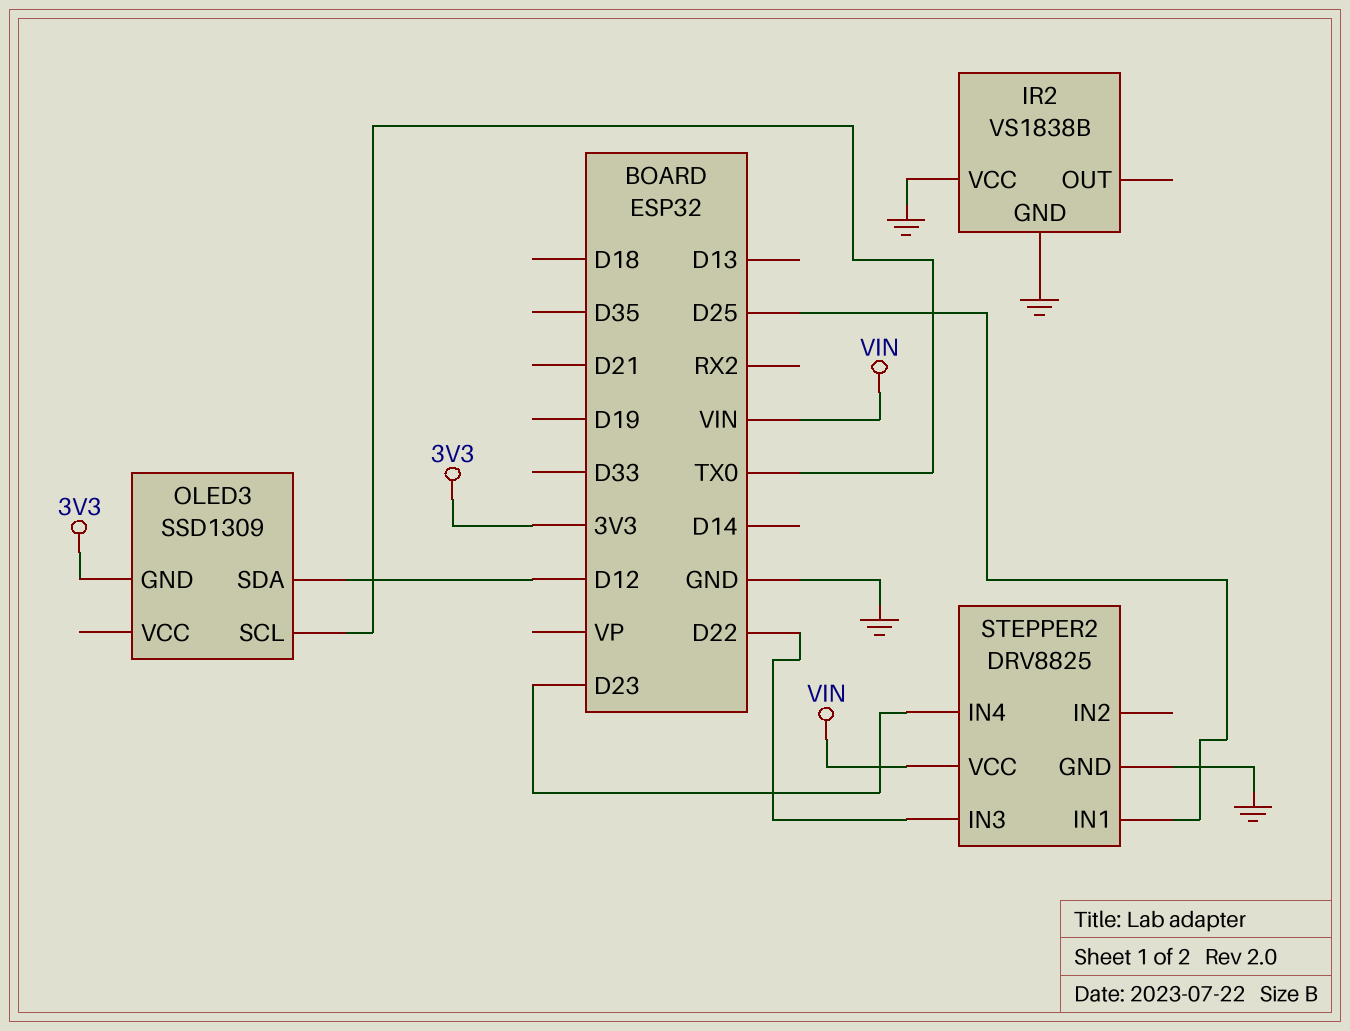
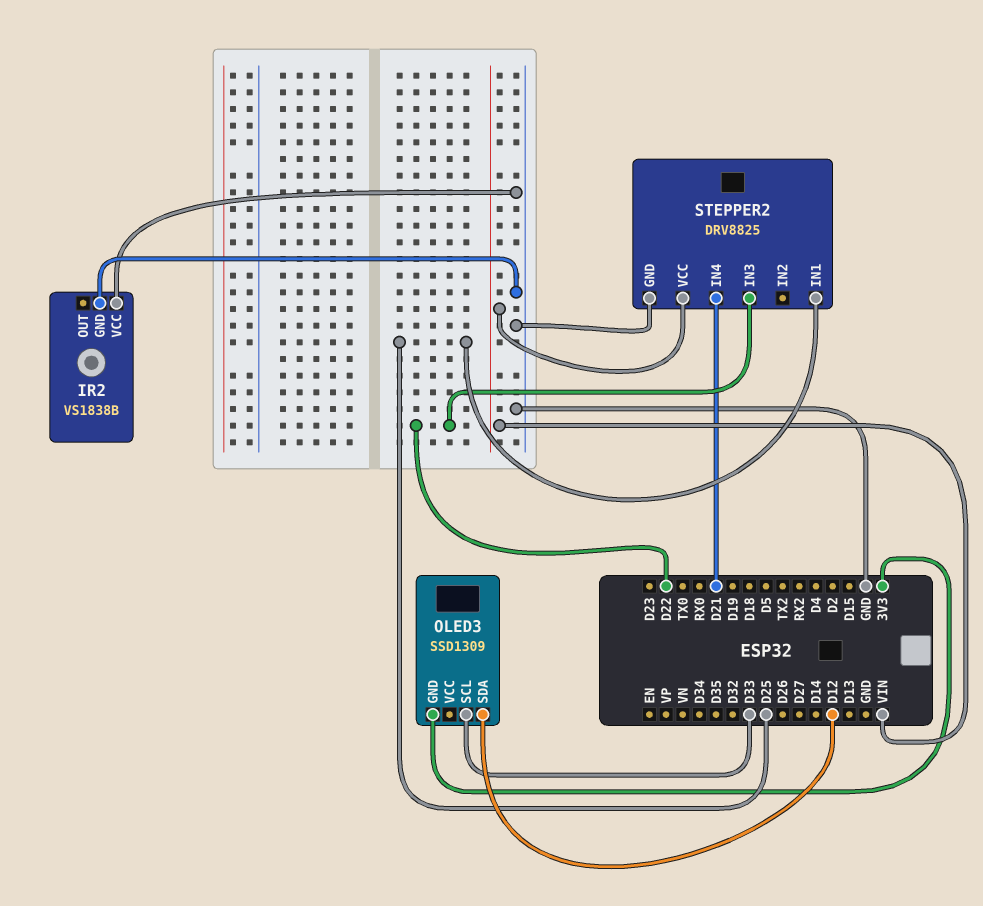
OLED3 pin SCL: TX0 -> D33
STEPPER2 pin IN4: D23 -> D21

